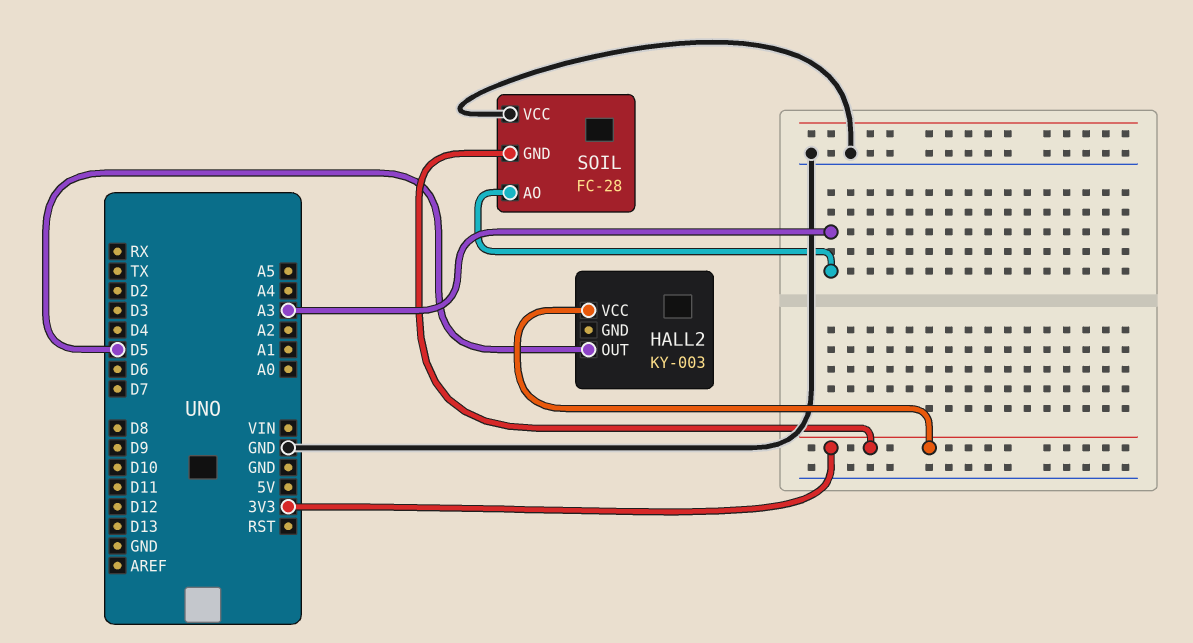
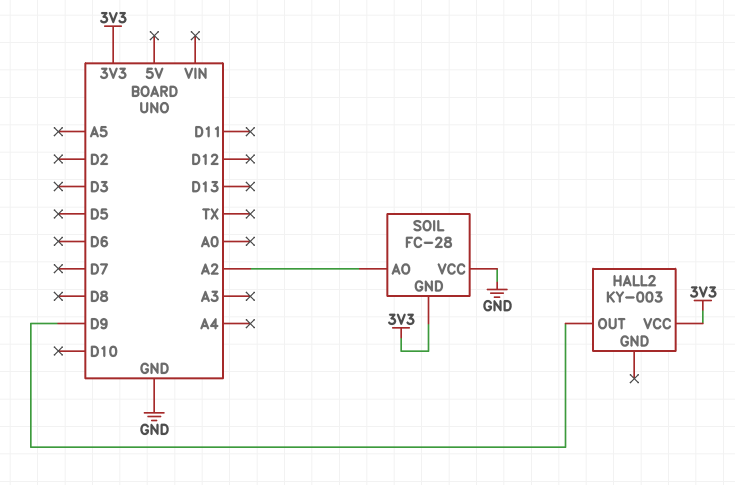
HALL2 pin OUT: D5 -> D9
SOIL pin AO: A3 -> A2

